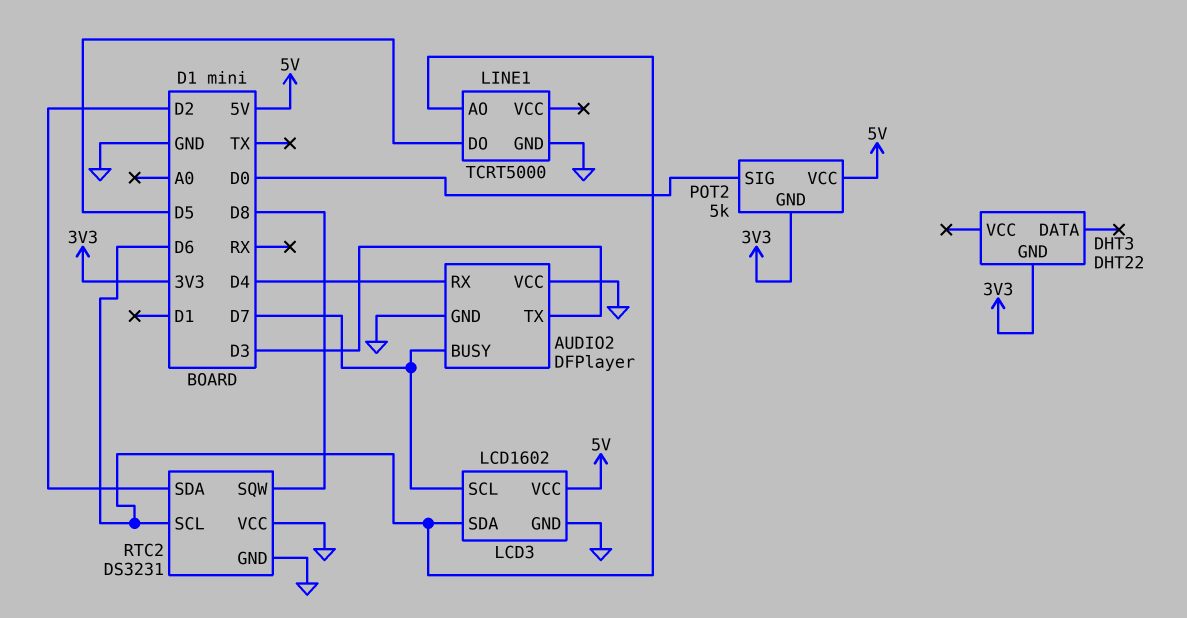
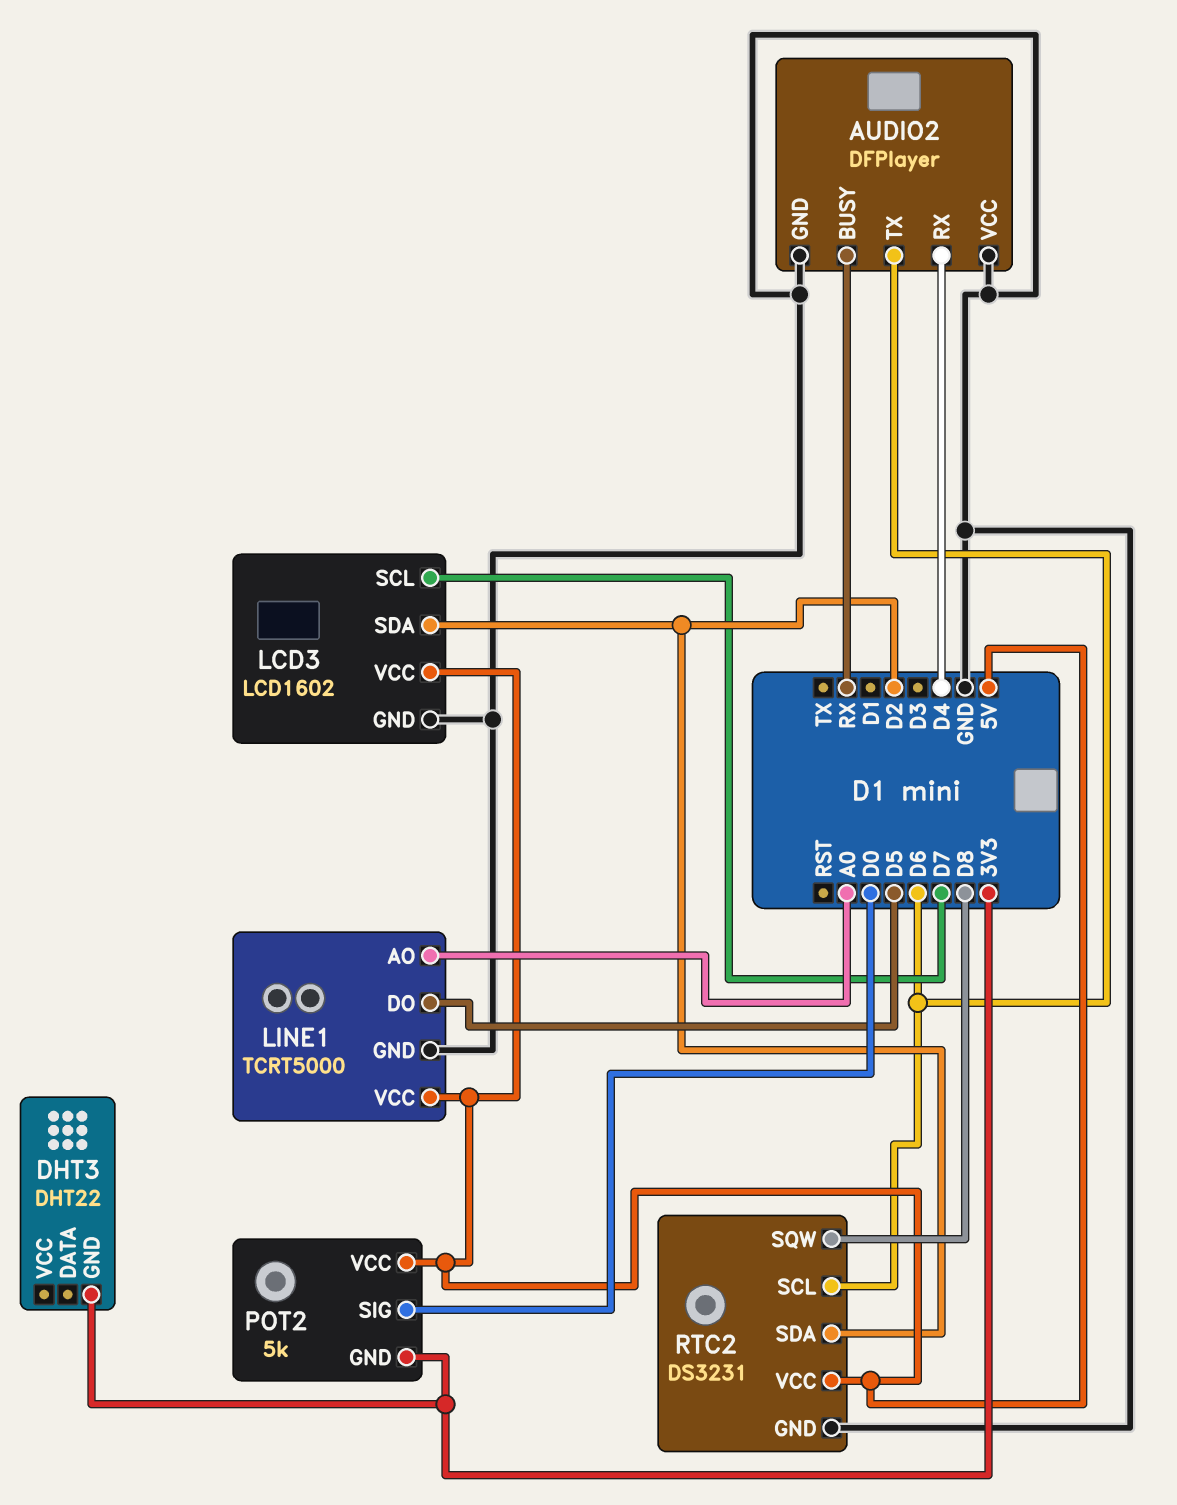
AUDIO2 pin BUSY: D7 -> RX
AUDIO2 pin TX: D3 -> D6
LCD3 pin SDA: D6 -> D2
LINE1 pin AO: D6 -> A0
LINE1 pin VCC: none -> 5V
RTC2 pin VCC: GND -> 5V

